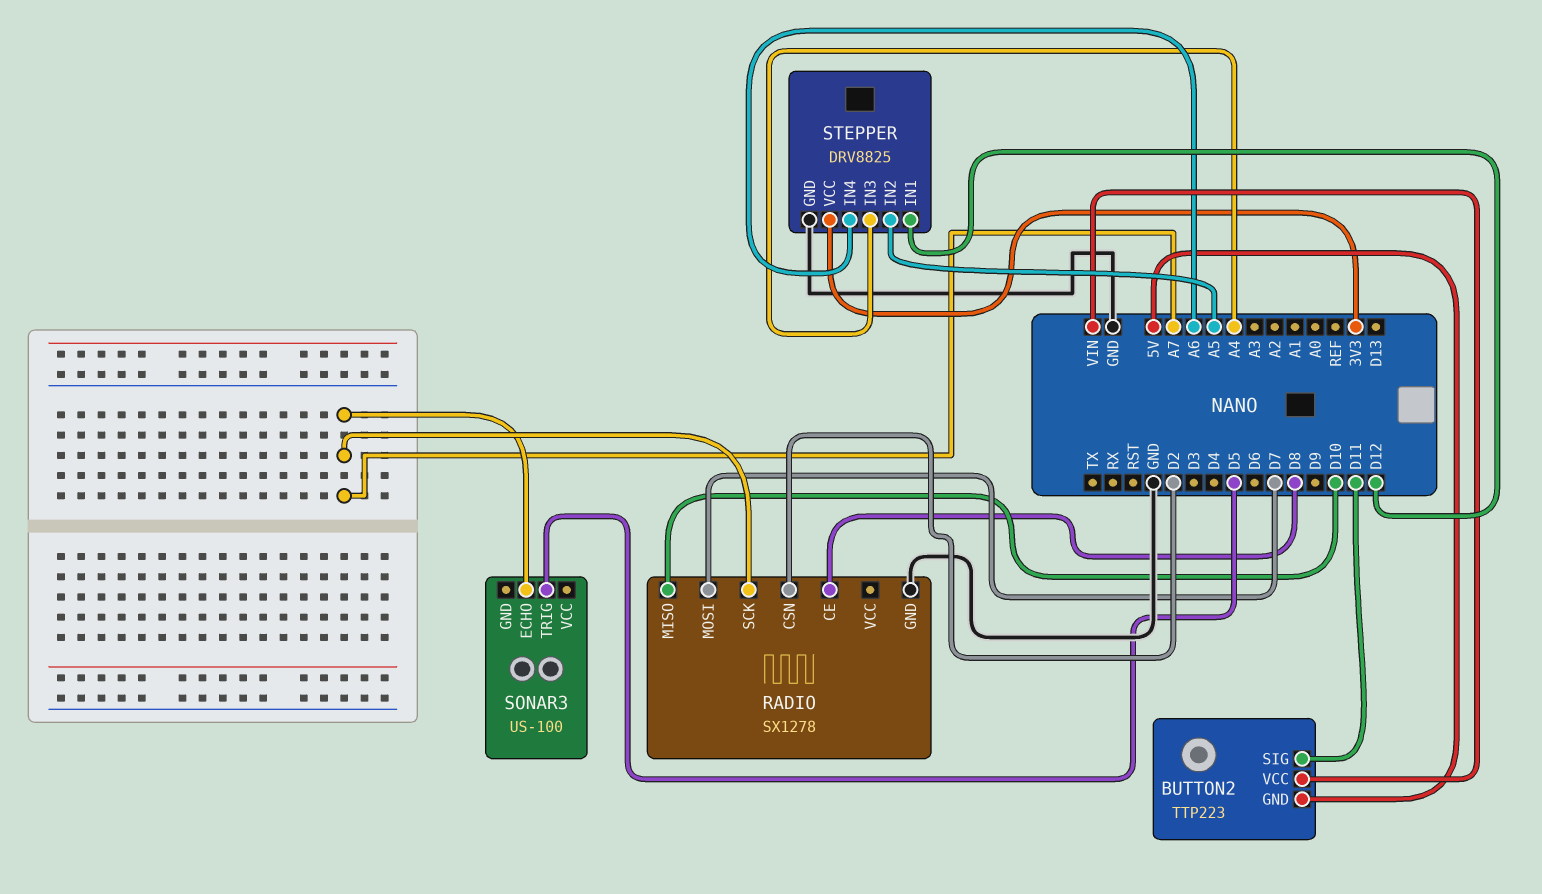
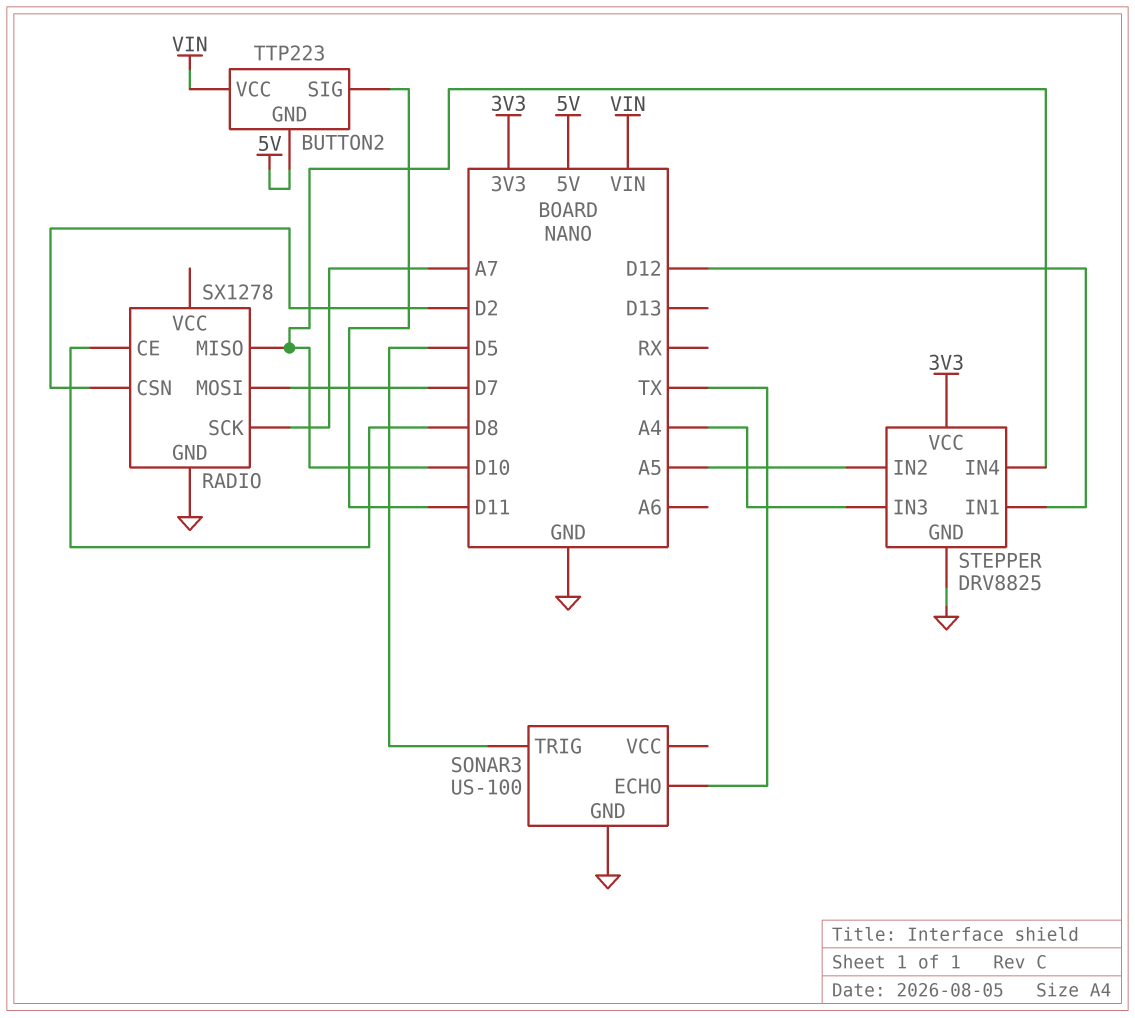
SONAR3 pin ECHO: A7 -> TX
SONAR3 pin GND: none -> GND
STEPPER pin IN4: A6 -> D10

